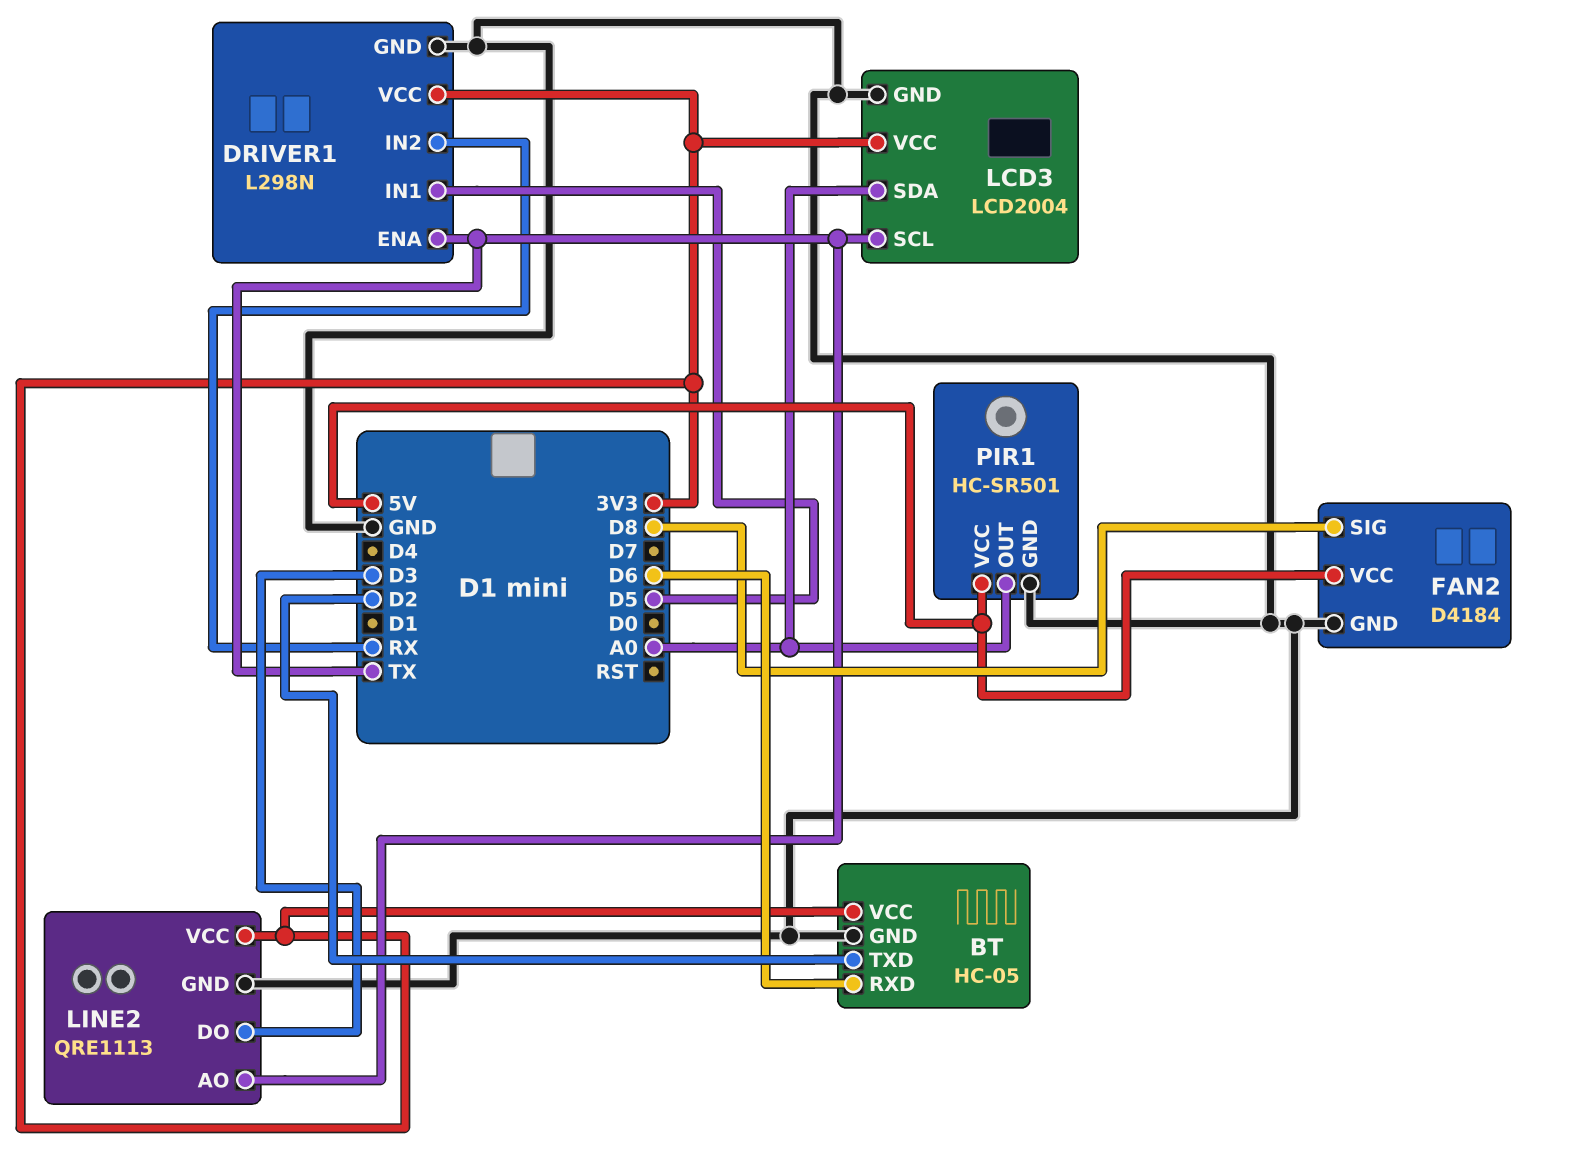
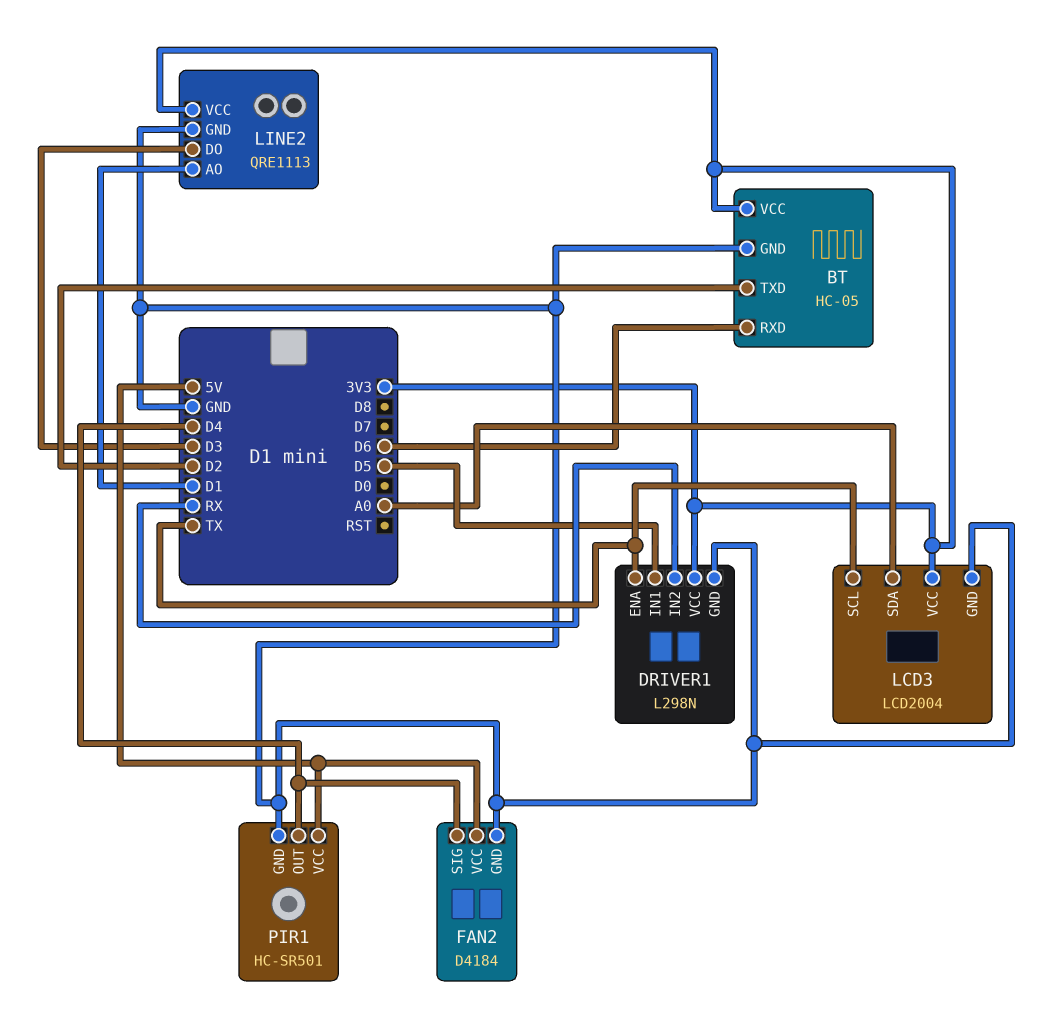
FAN2 pin SIG: D8 -> D4
LINE2 pin AO: TX -> D1
PIR1 pin OUT: A0 -> D4

